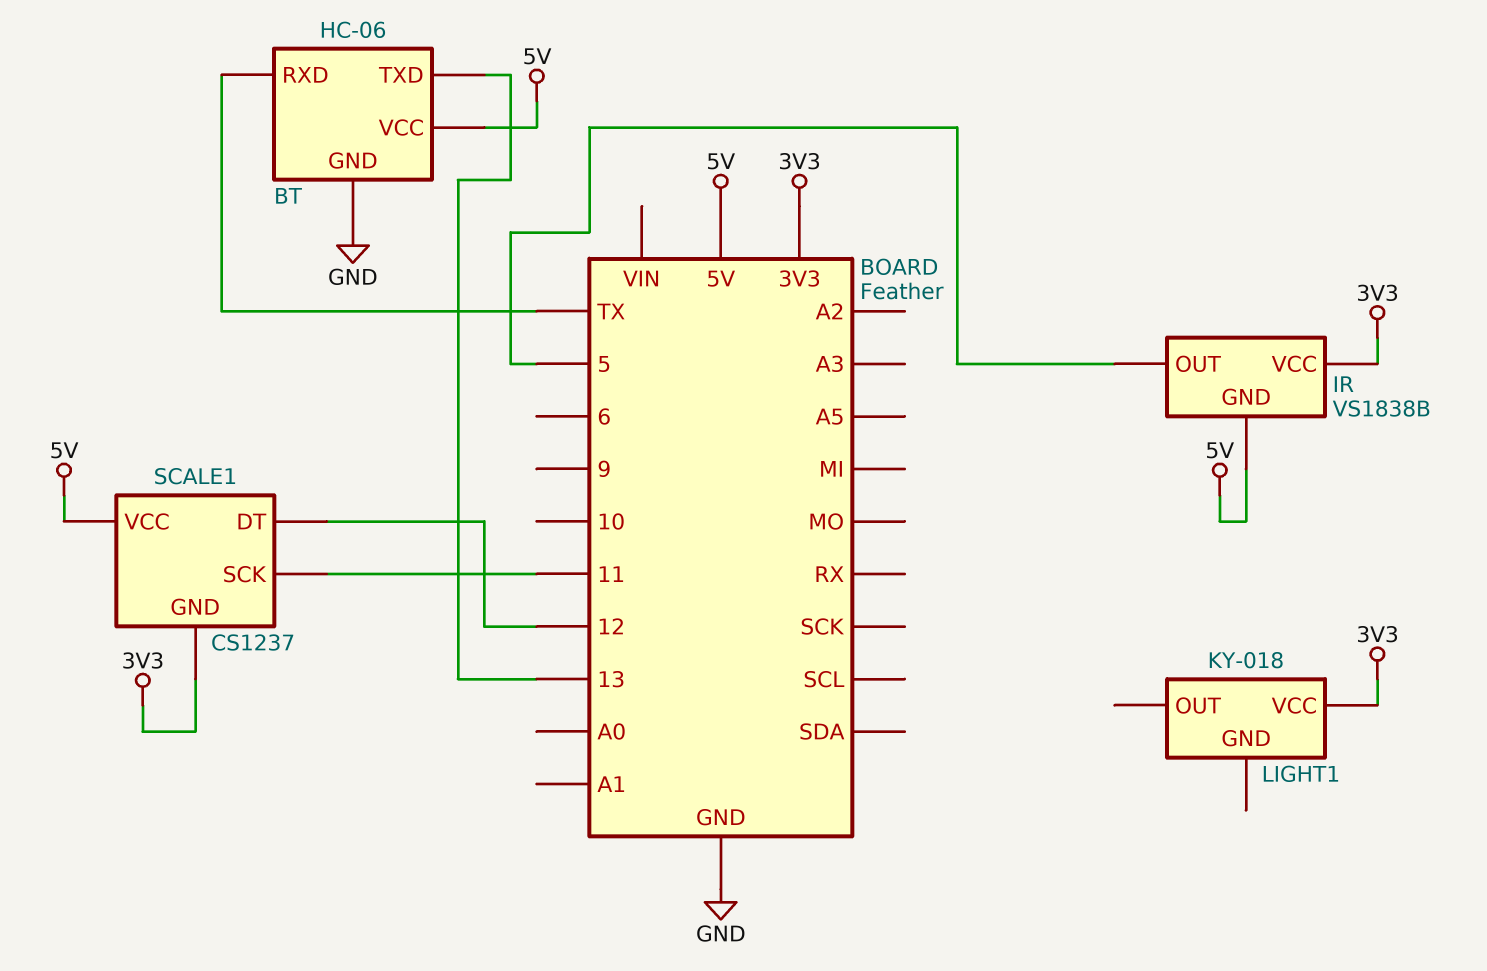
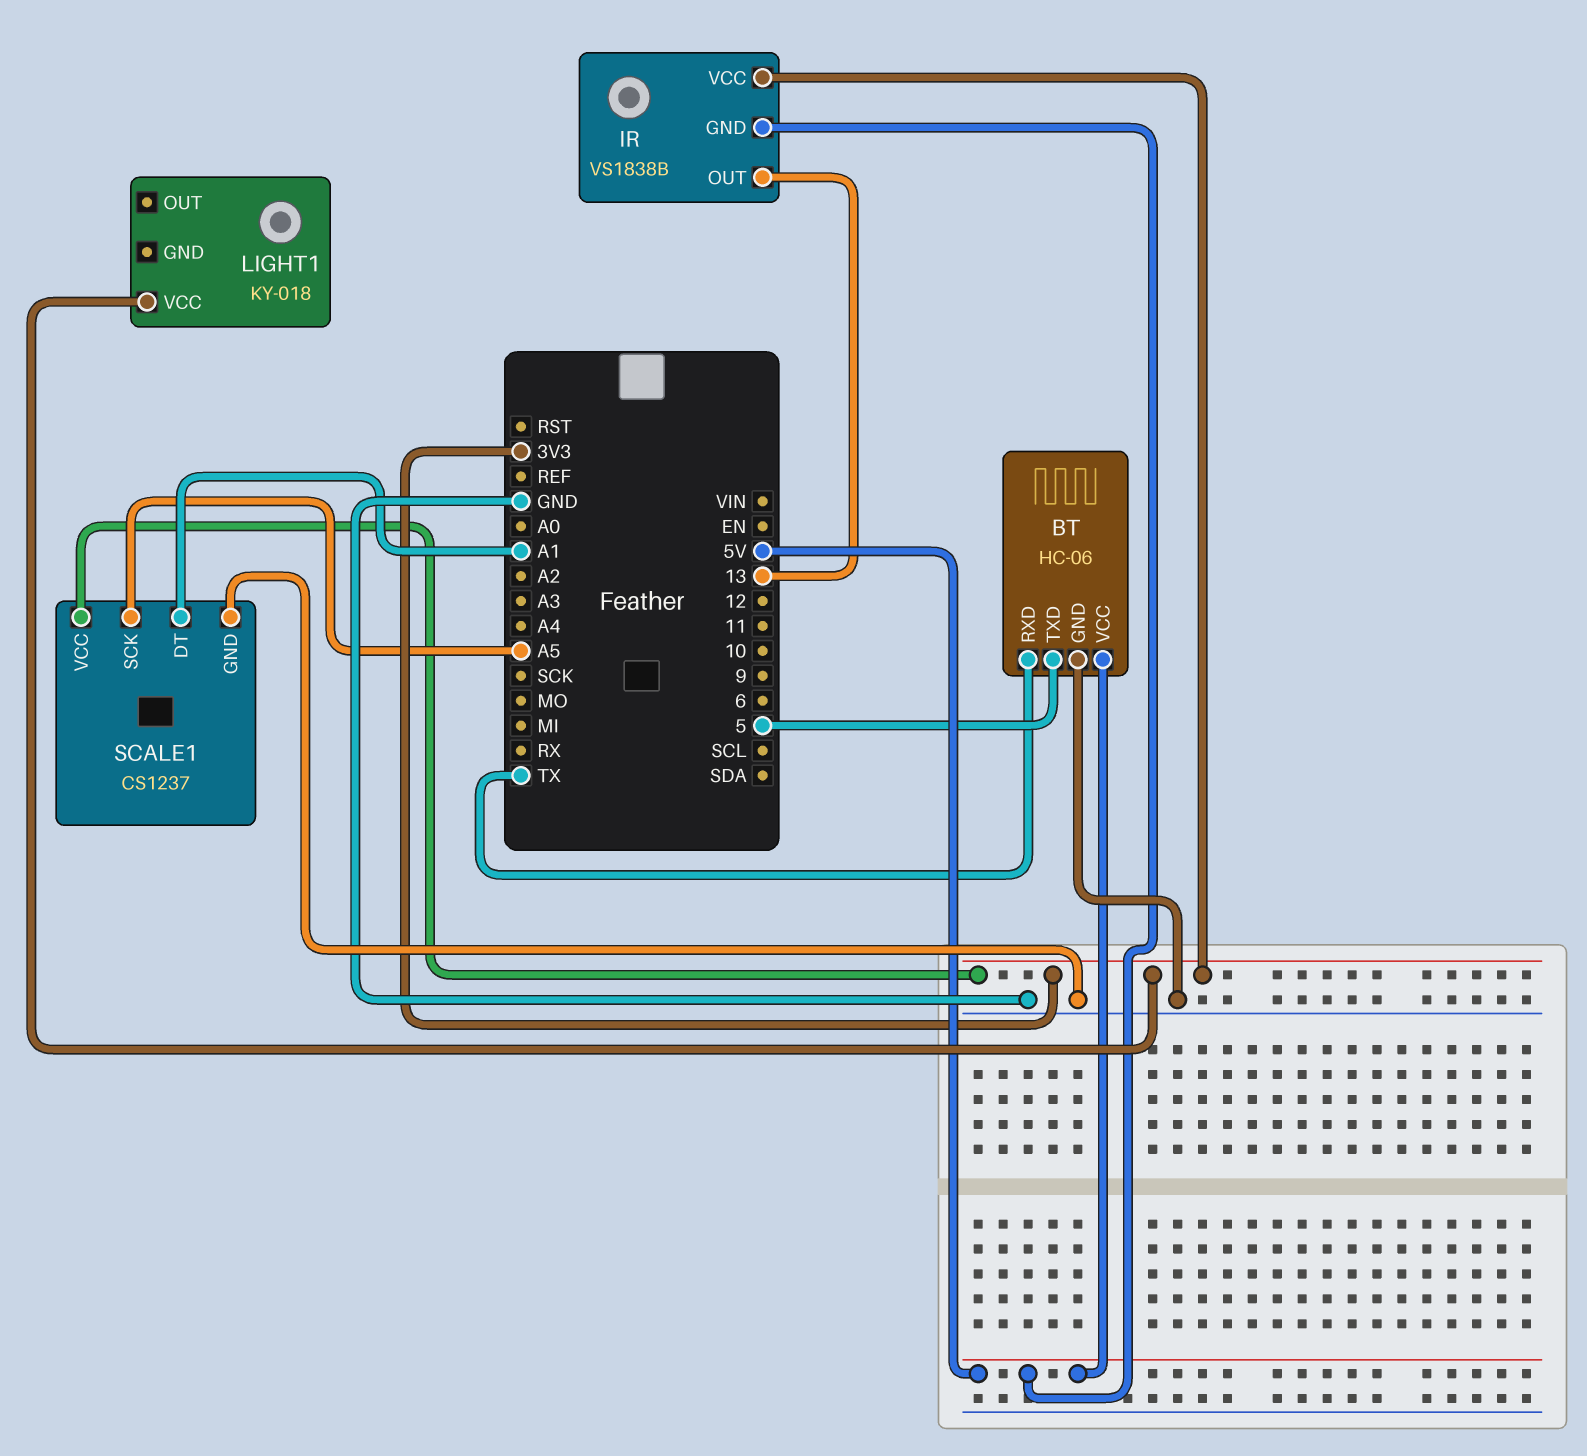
BT pin TXD: 13 -> 5
IR pin OUT: 5 -> 13
SCALE1 pin DT: 12 -> A1
SCALE1 pin GND: 3V3 -> GND
SCALE1 pin SCK: 11 -> A5
SCALE1 pin VCC: 5V -> 3V3

